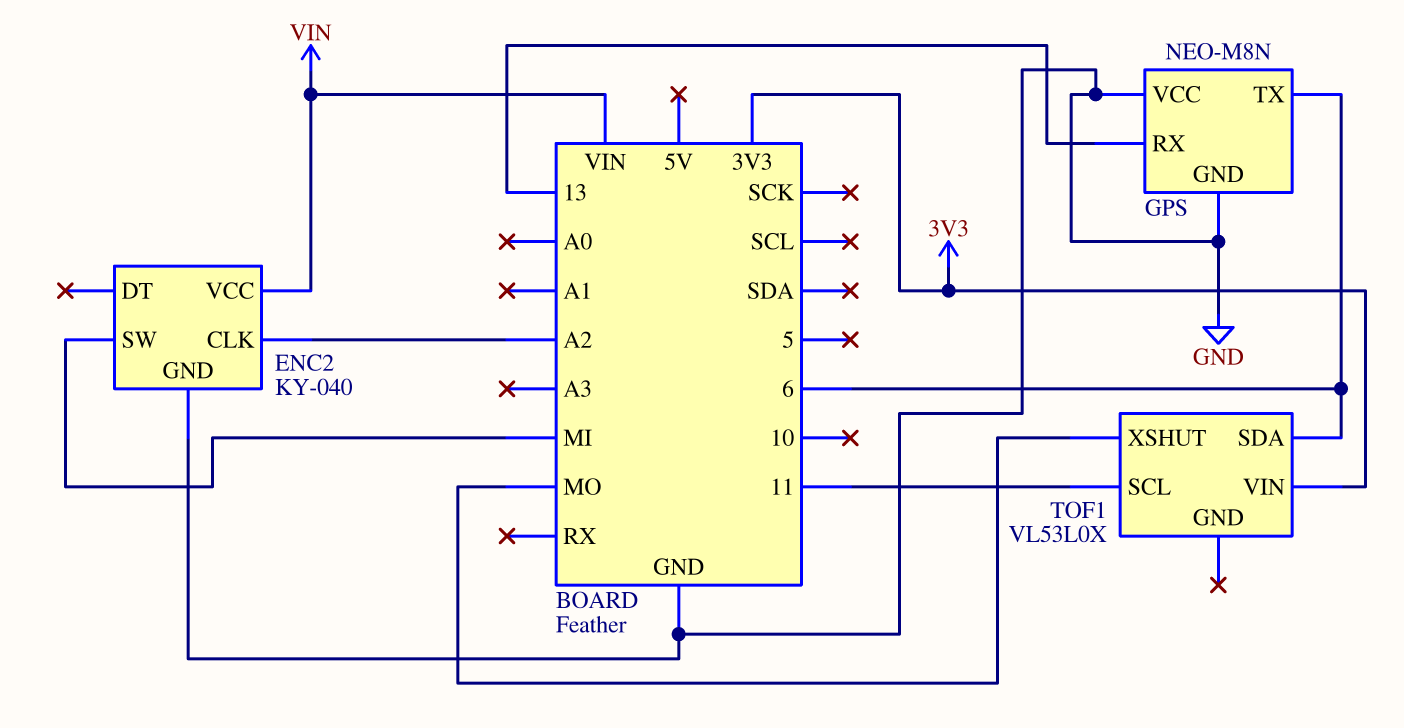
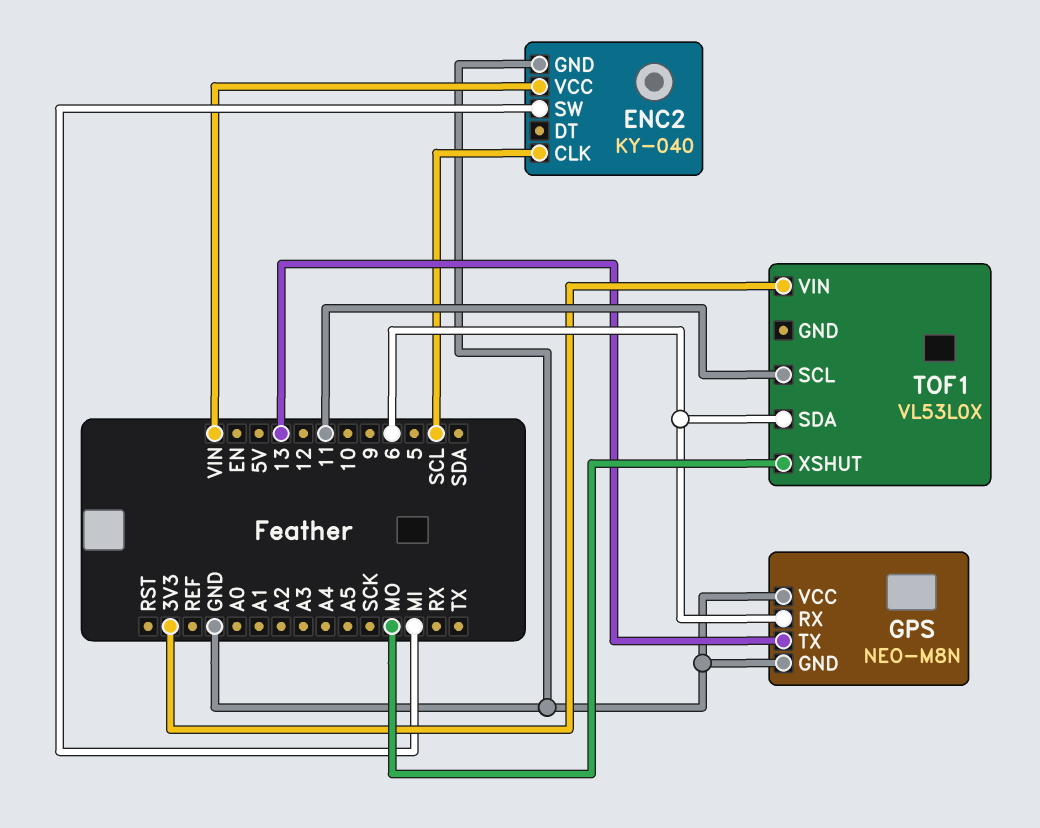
ENC2 pin CLK: A2 -> SCL
GPS pin RX: 13 -> 6
GPS pin TX: 6 -> 13

